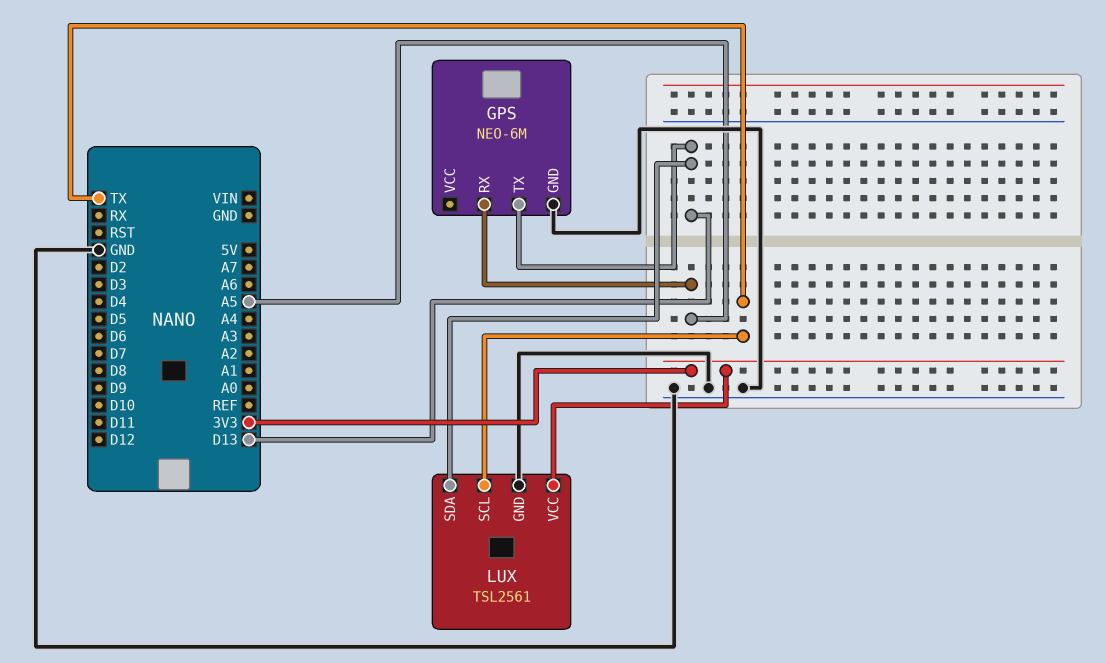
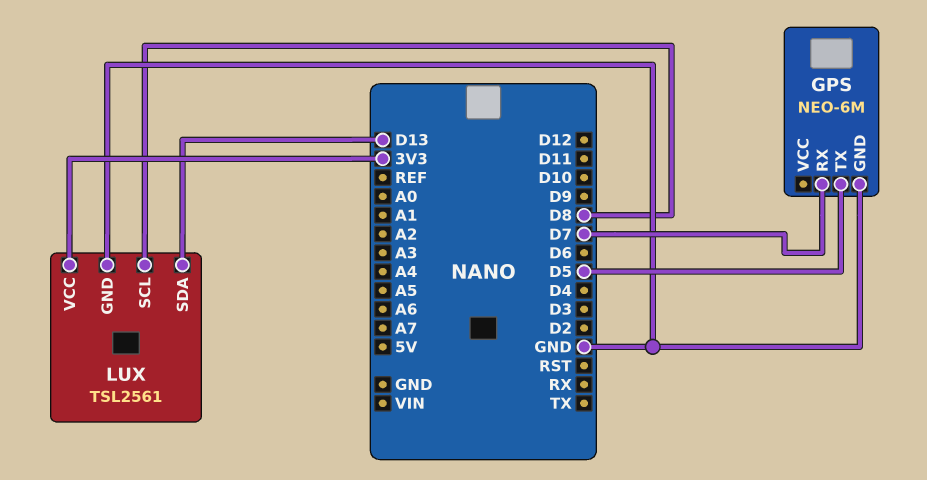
GPS pin RX: A5 -> D7
GPS pin TX: D13 -> D5
LUX pin SCL: TX -> D8

